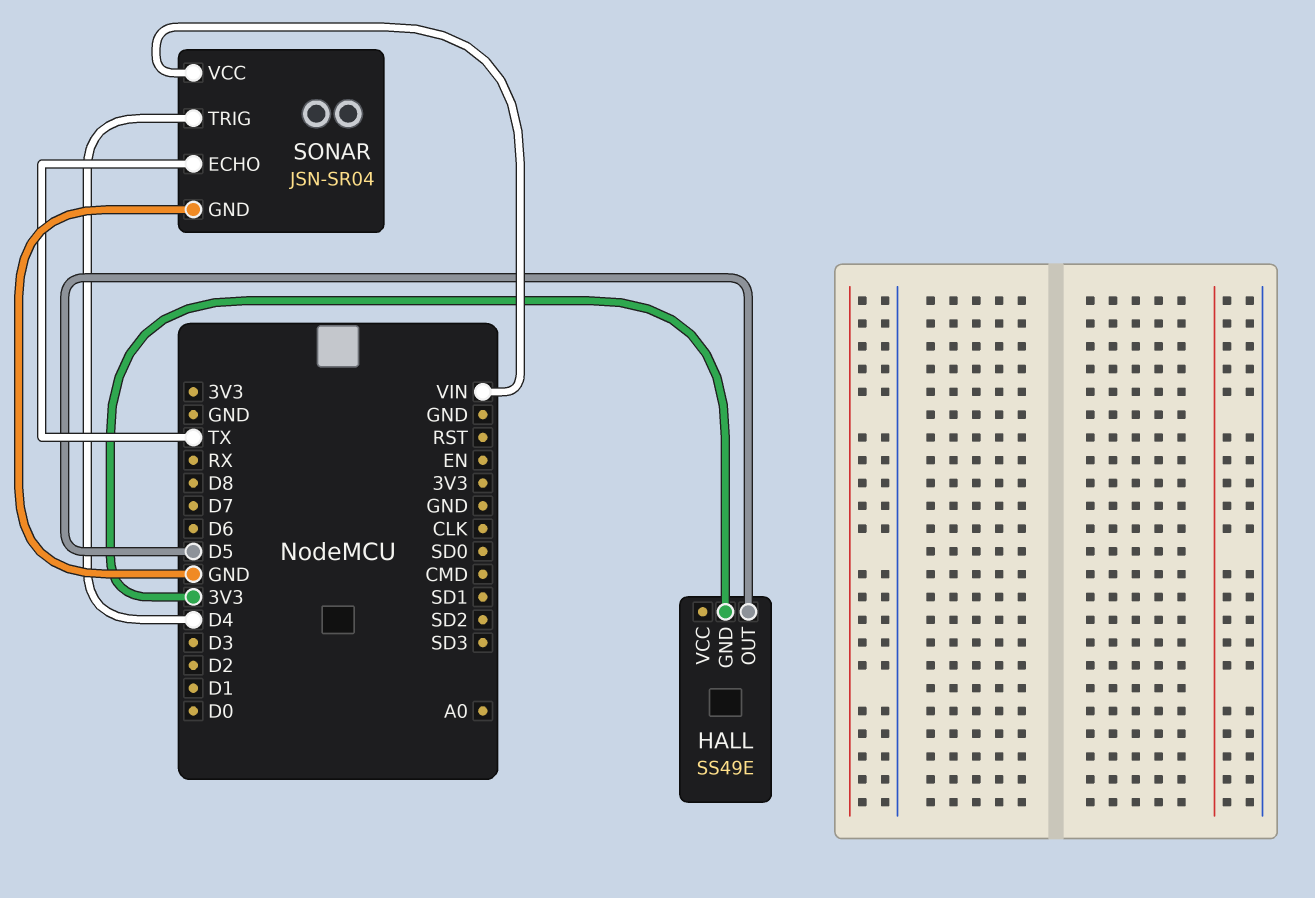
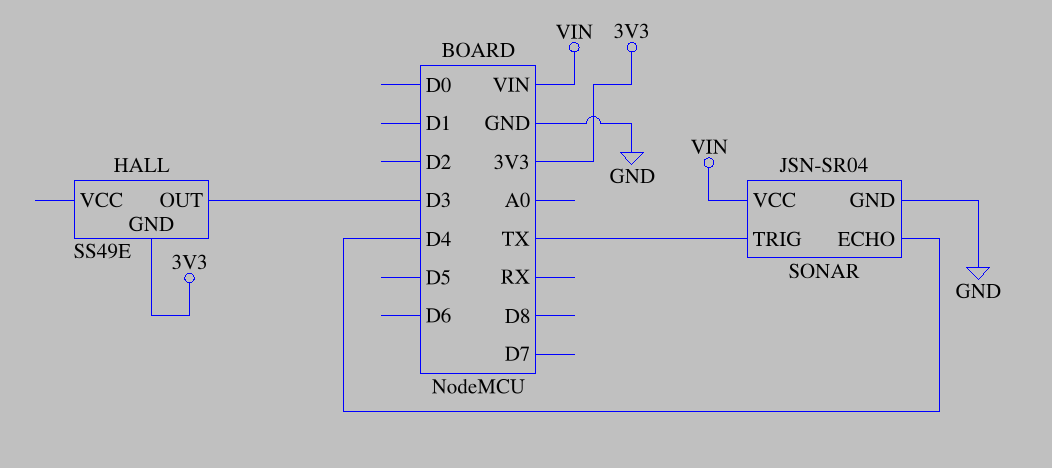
HALL pin OUT: D5 -> D3
SONAR pin ECHO: TX -> D4
SONAR pin TRIG: D4 -> TX

